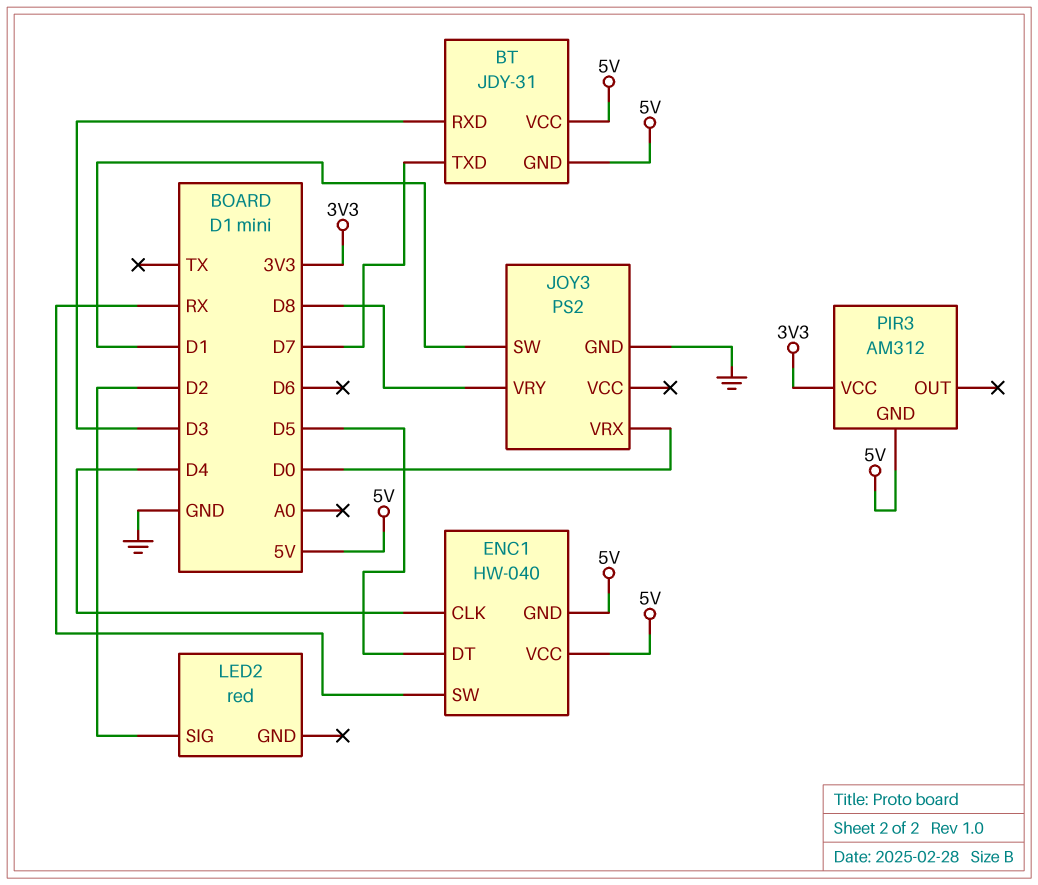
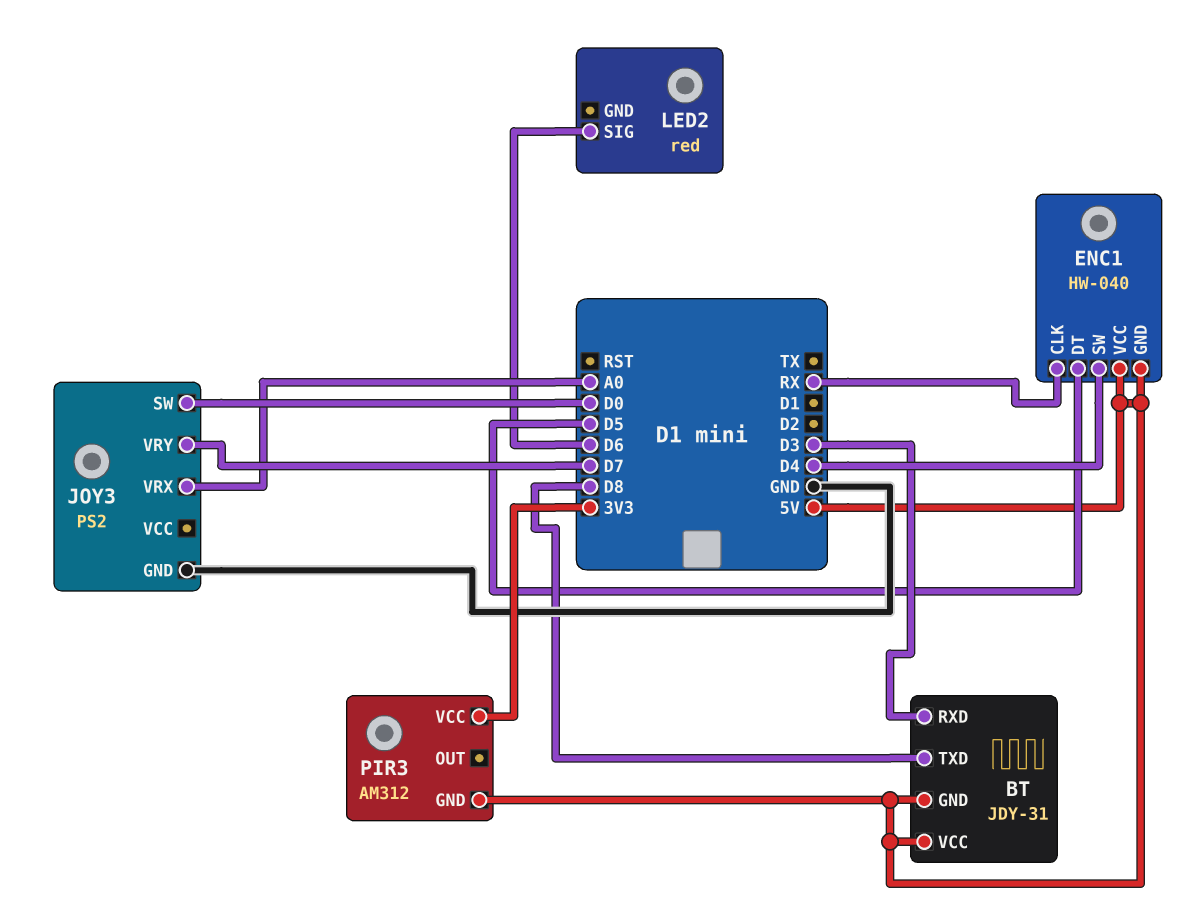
BT pin TXD: D7 -> D8
ENC1 pin CLK: D4 -> RX
ENC1 pin SW: RX -> D4
JOY3 pin SW: D1 -> D0
JOY3 pin VRX: D0 -> A0
JOY3 pin VRY: D8 -> D7
LED2 pin SIG: D2 -> D6

